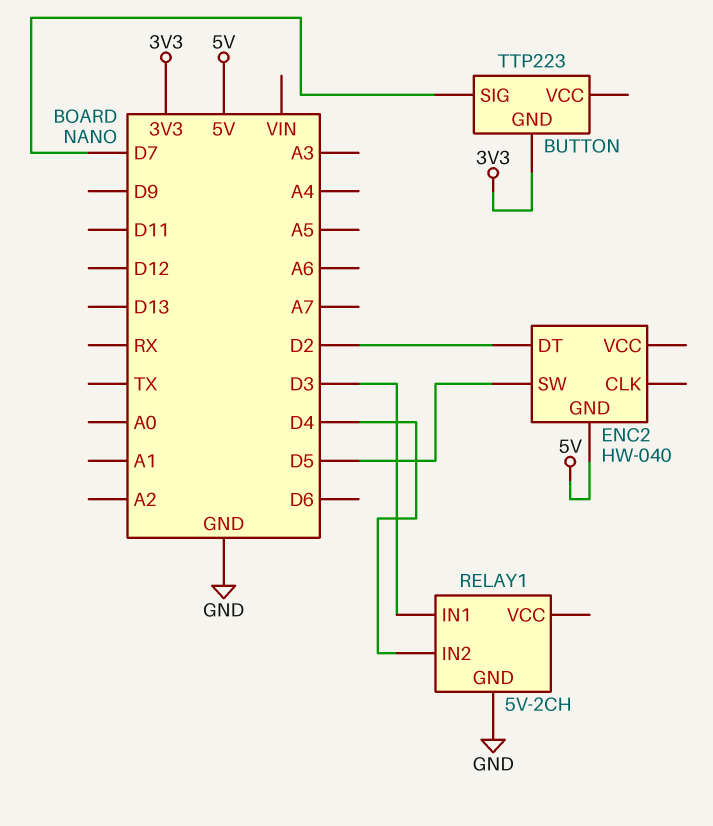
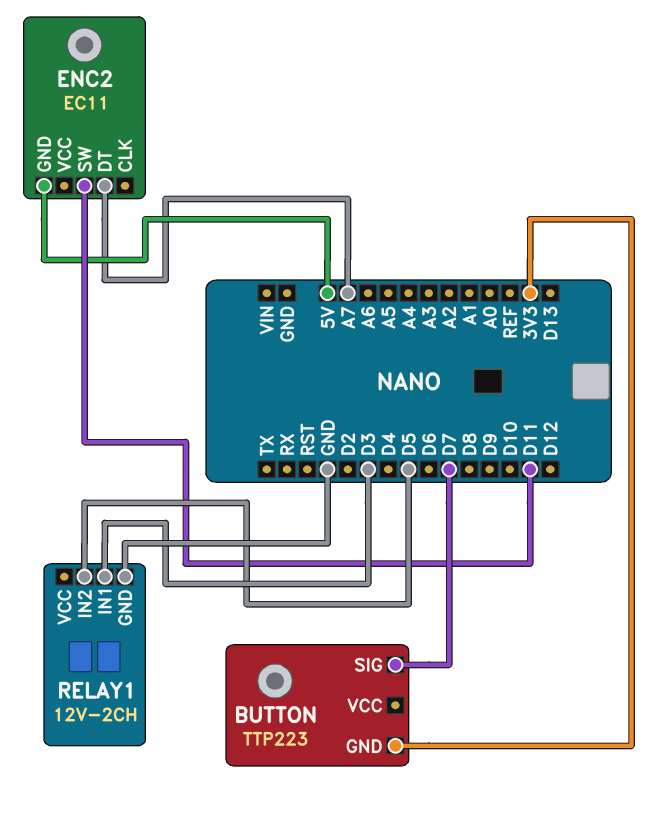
ENC2: HW-040 -> EC11
ENC2 pin DT: D2 -> A7
ENC2 pin SW: D5 -> D11
RELAY1: 5V-2CH -> 12V-2CH
RELAY1 pin IN2: D4 -> D5

